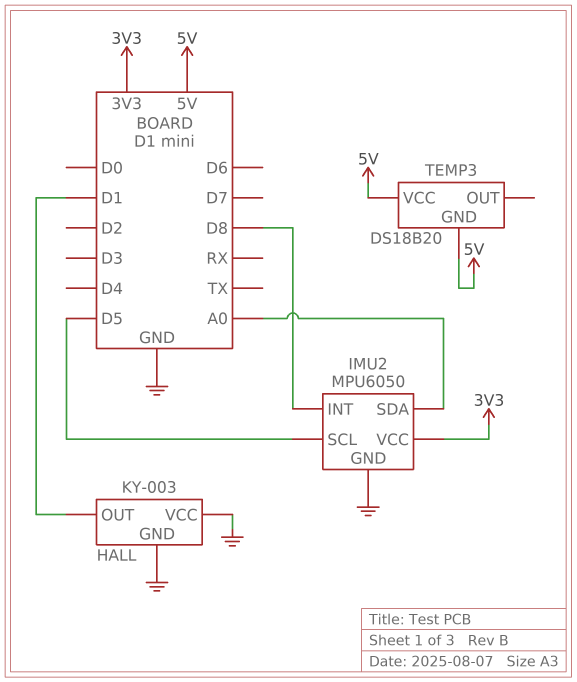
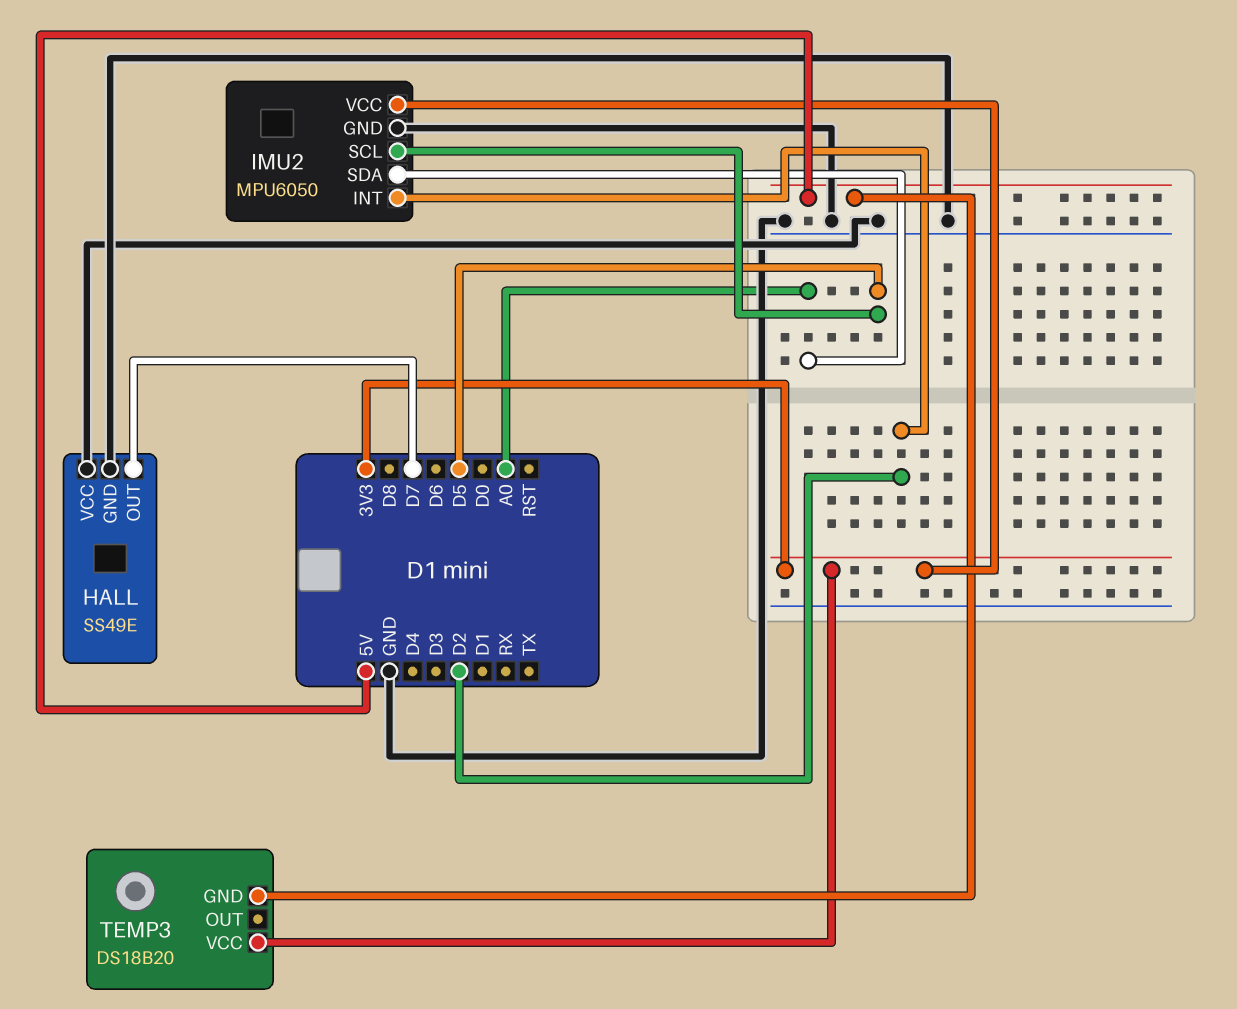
HALL: KY-003 -> SS49E
HALL pin OUT: D1 -> D7
IMU2 pin INT: D8 -> D2
TEMP3 pin VCC: 5V -> 3V3

